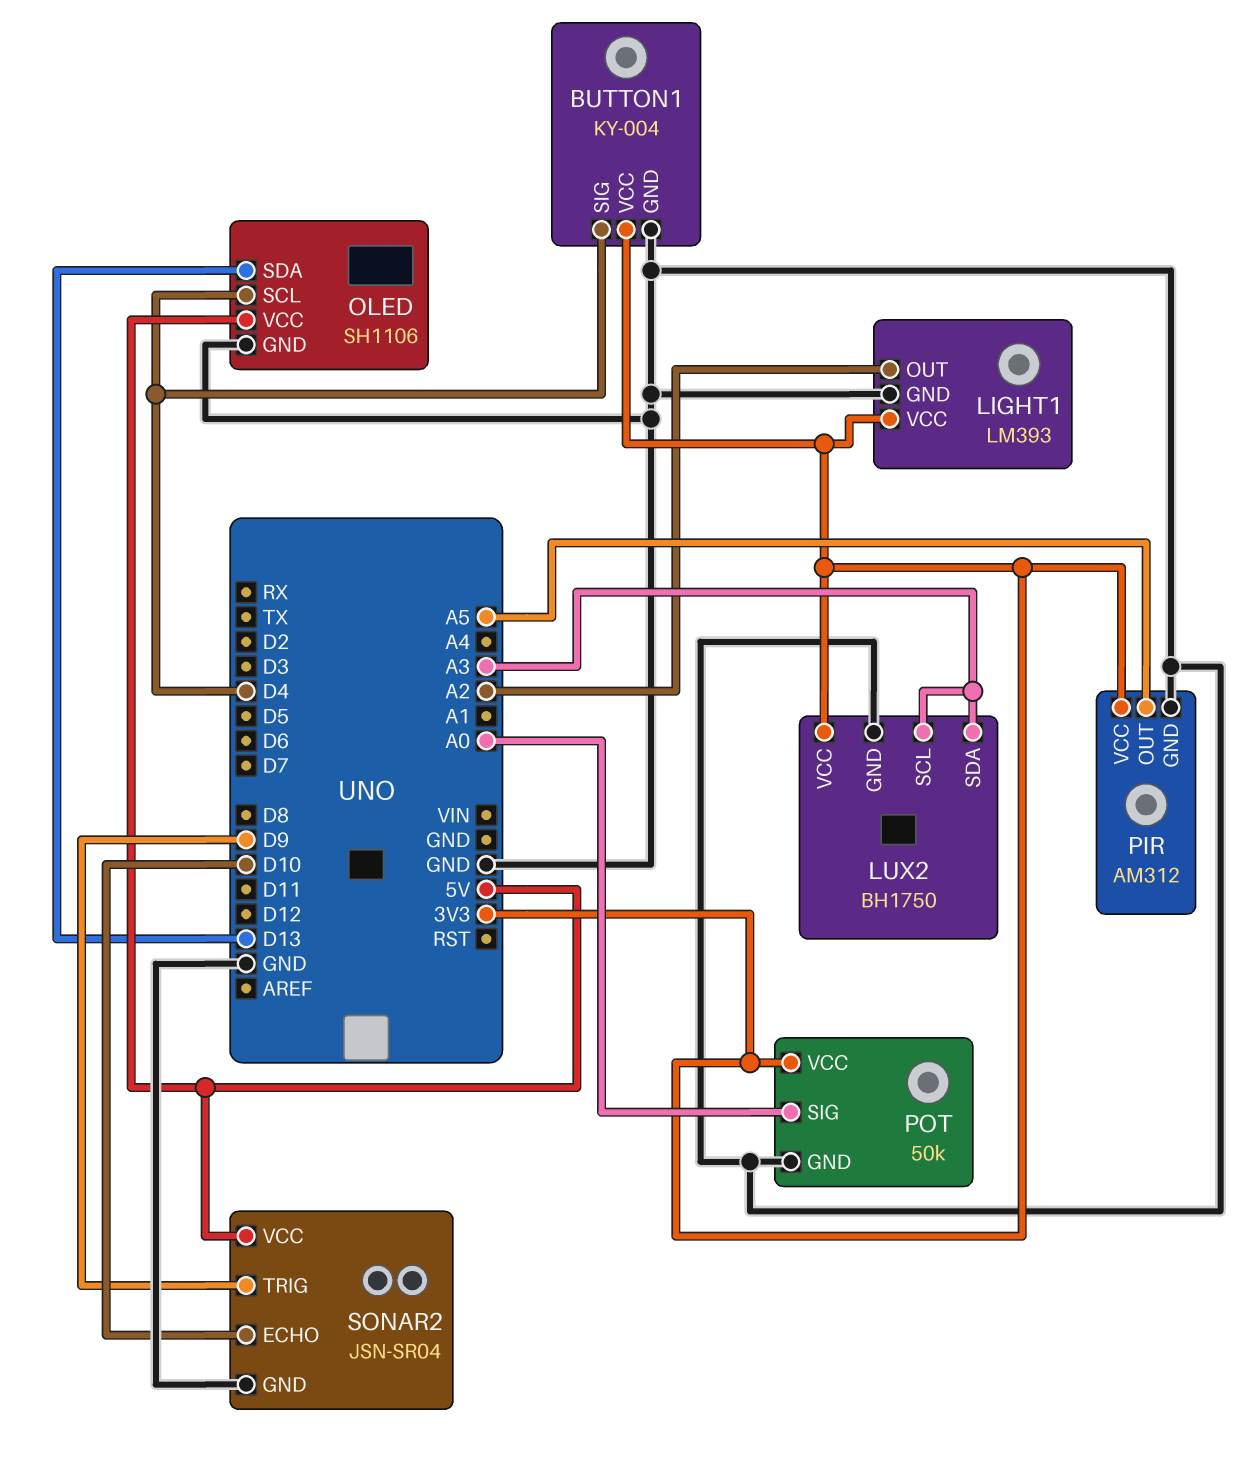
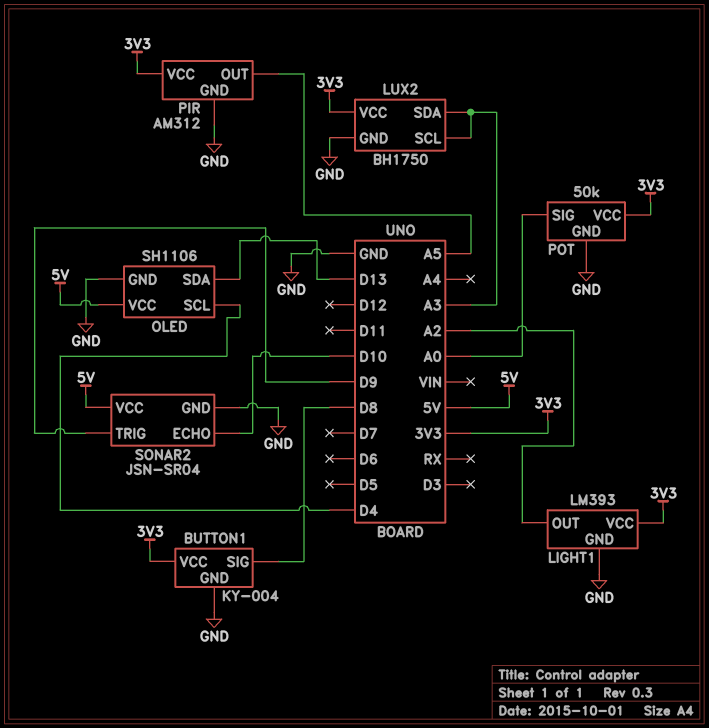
BUTTON1 pin SIG: D4 -> D8

